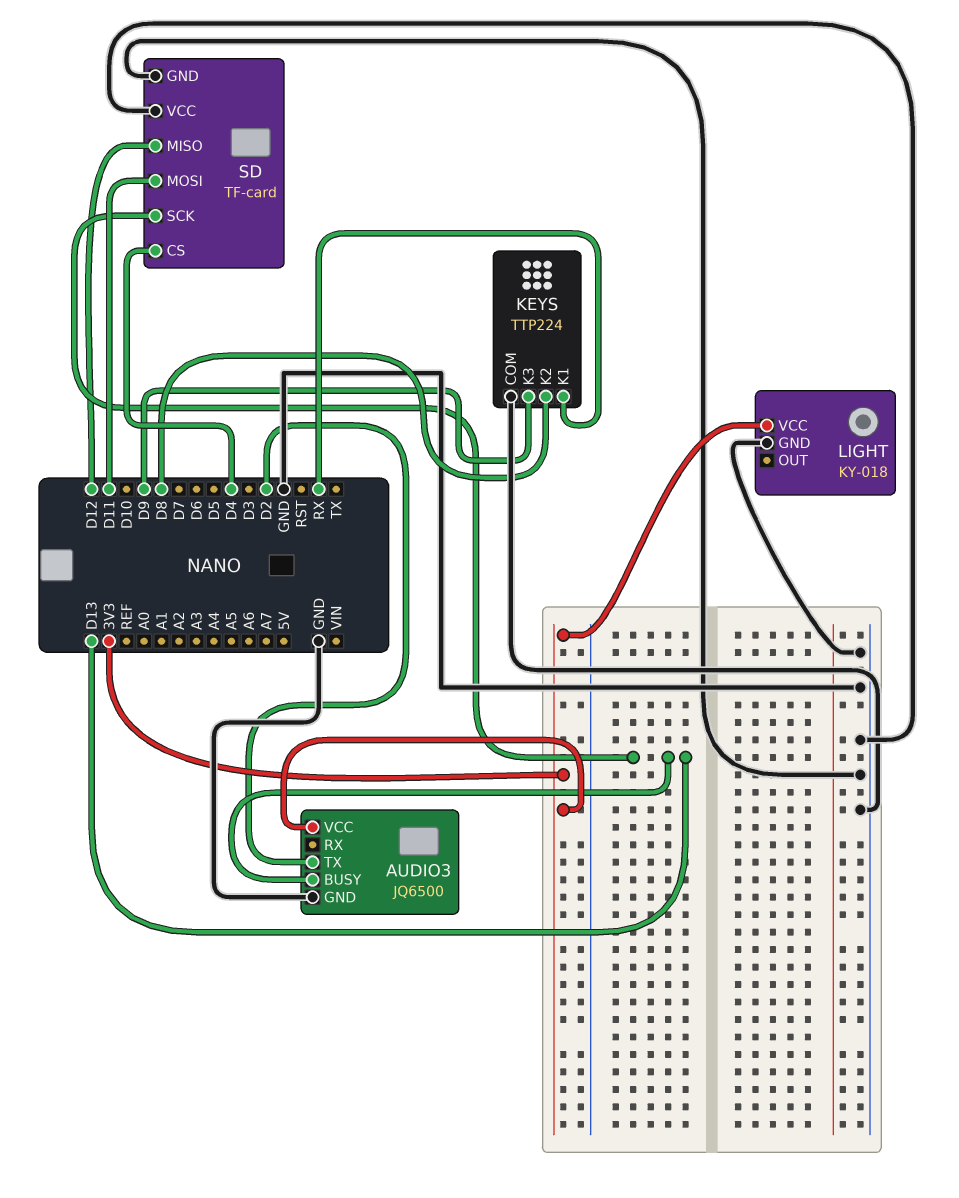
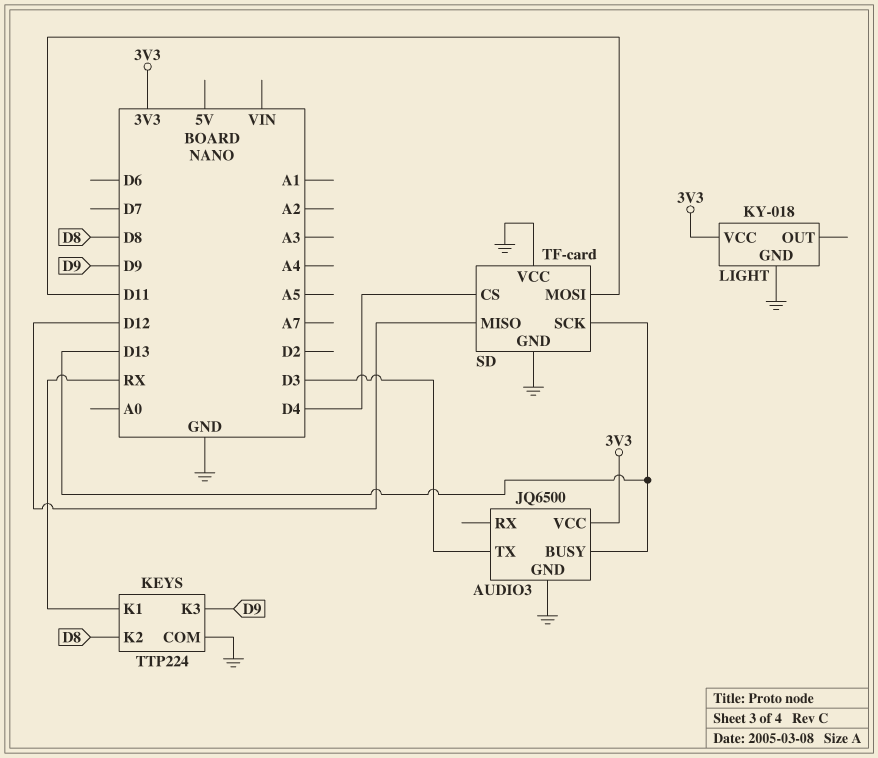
AUDIO3 pin TX: D2 -> D3

